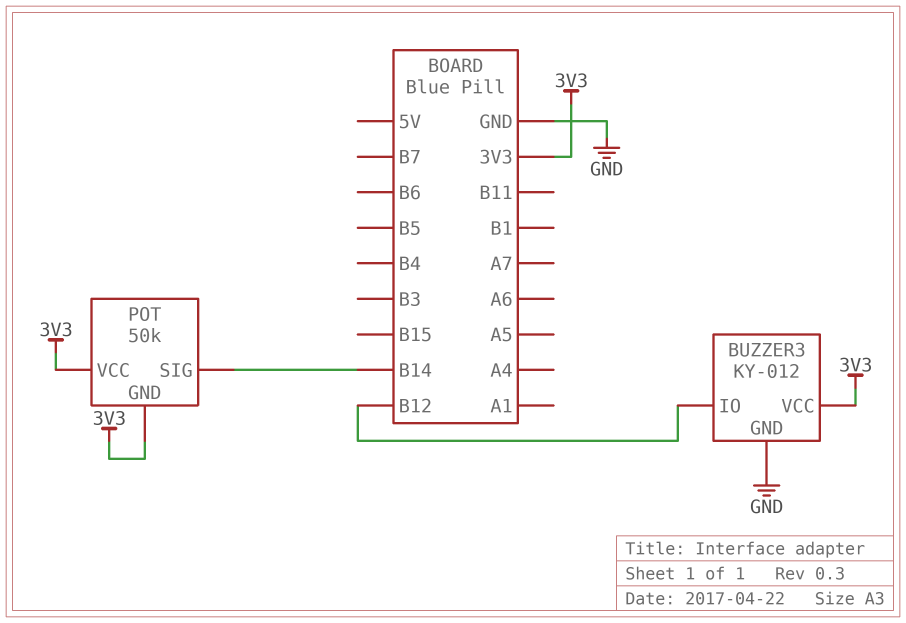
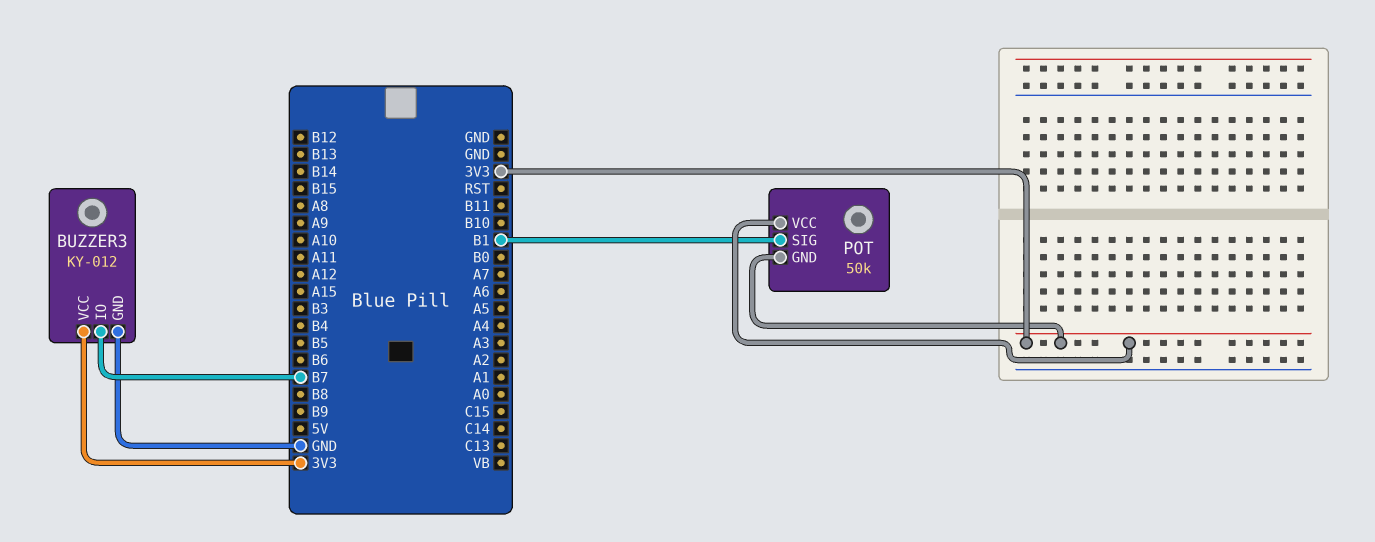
BUZZER3 pin IO: B12 -> B7
POT pin SIG: B14 -> B1

